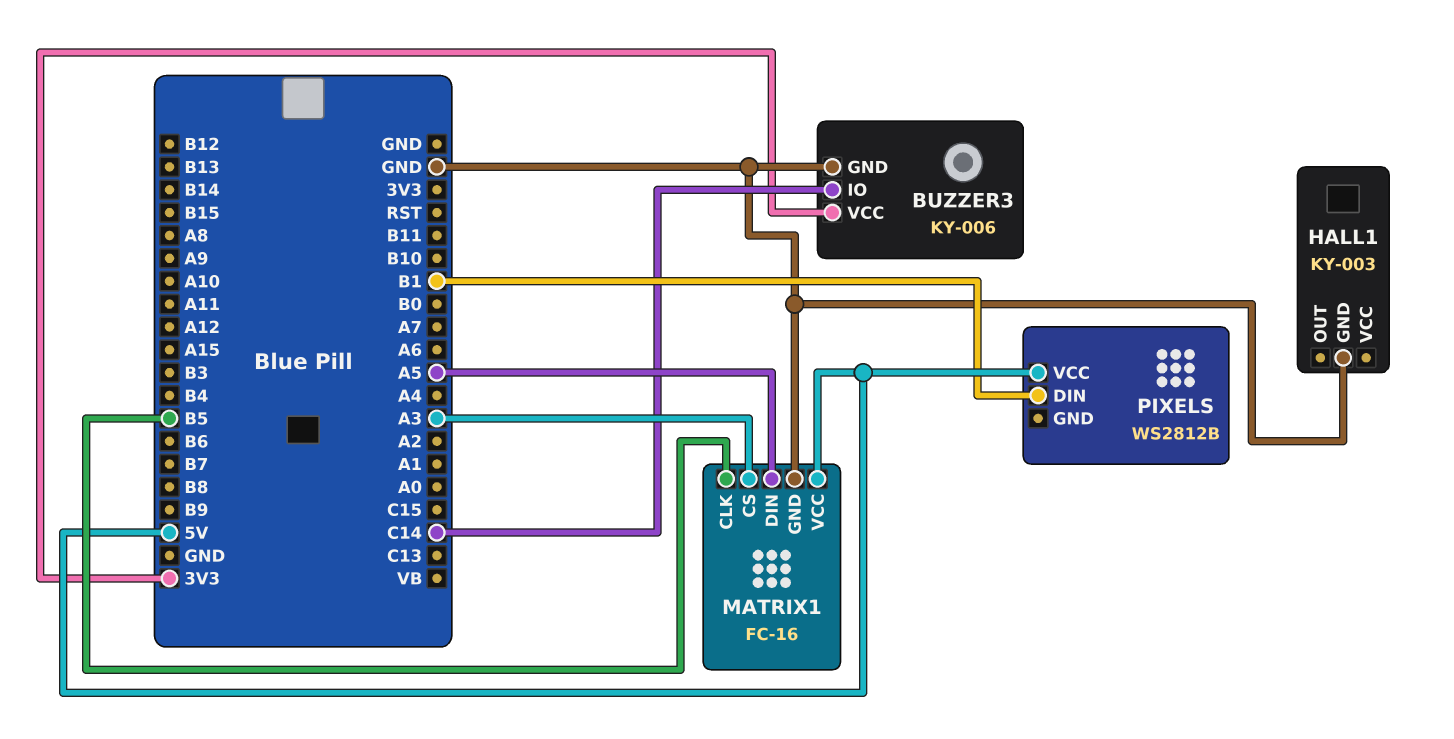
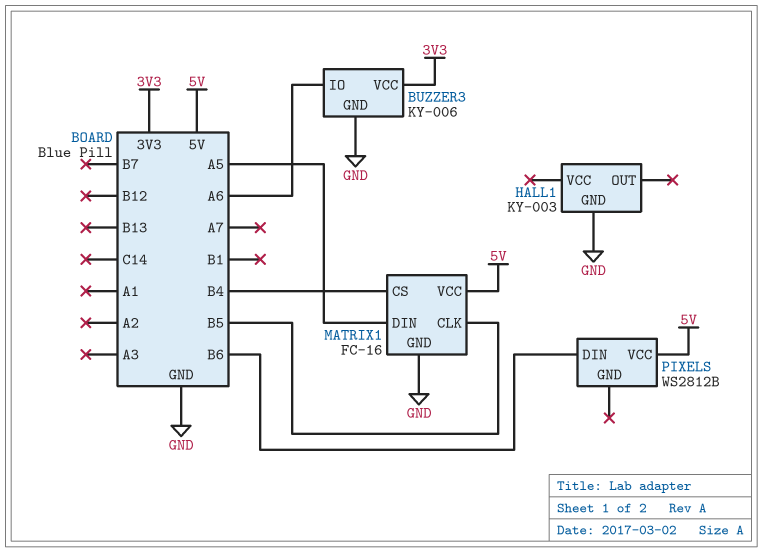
BUZZER3 pin IO: C14 -> A6
MATRIX1 pin CS: A3 -> B4
PIXELS pin DIN: B1 -> B6

